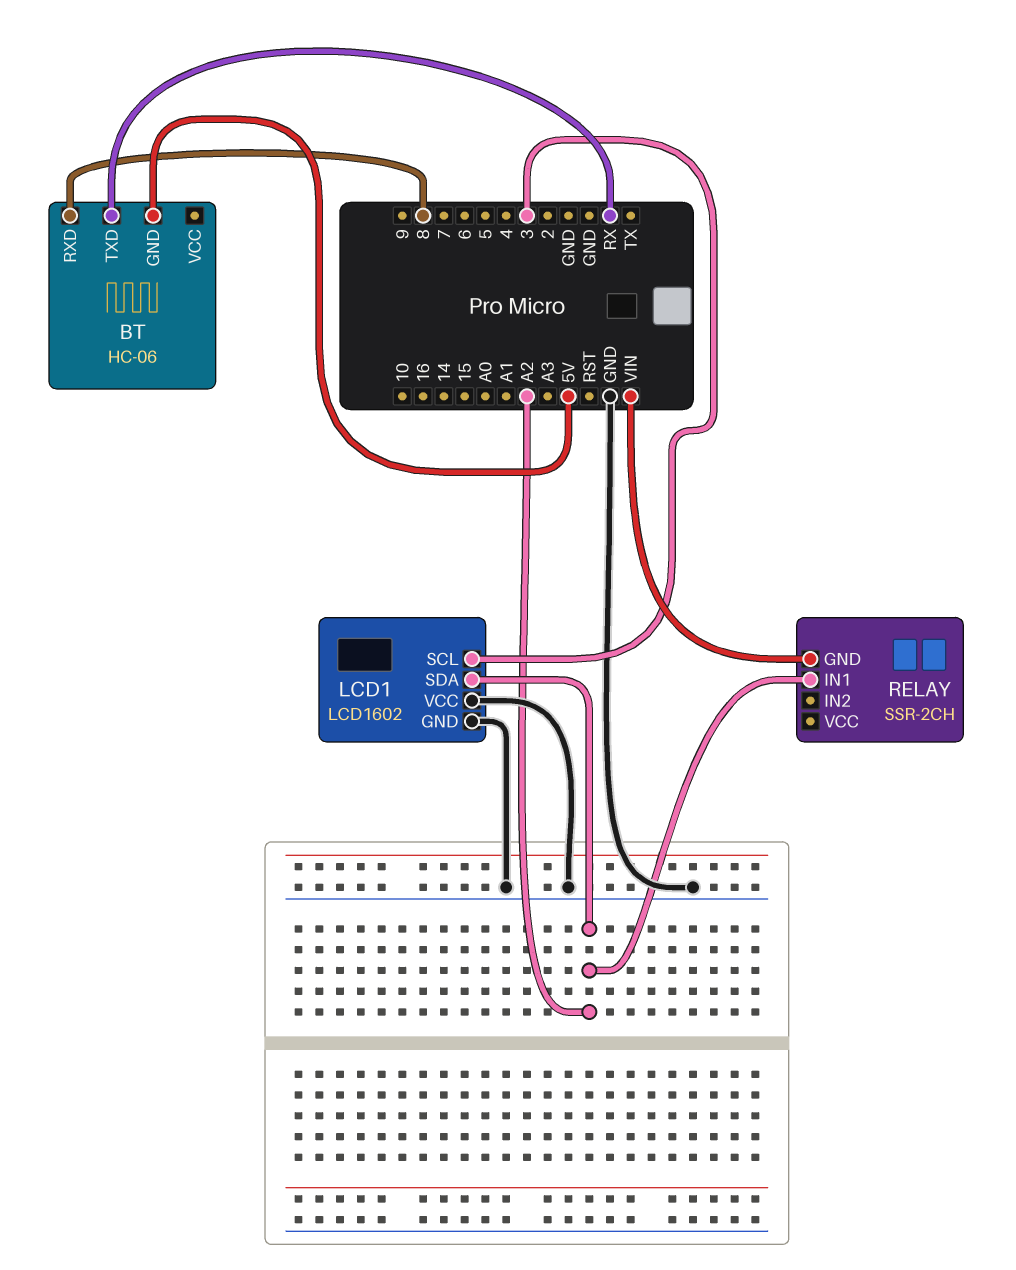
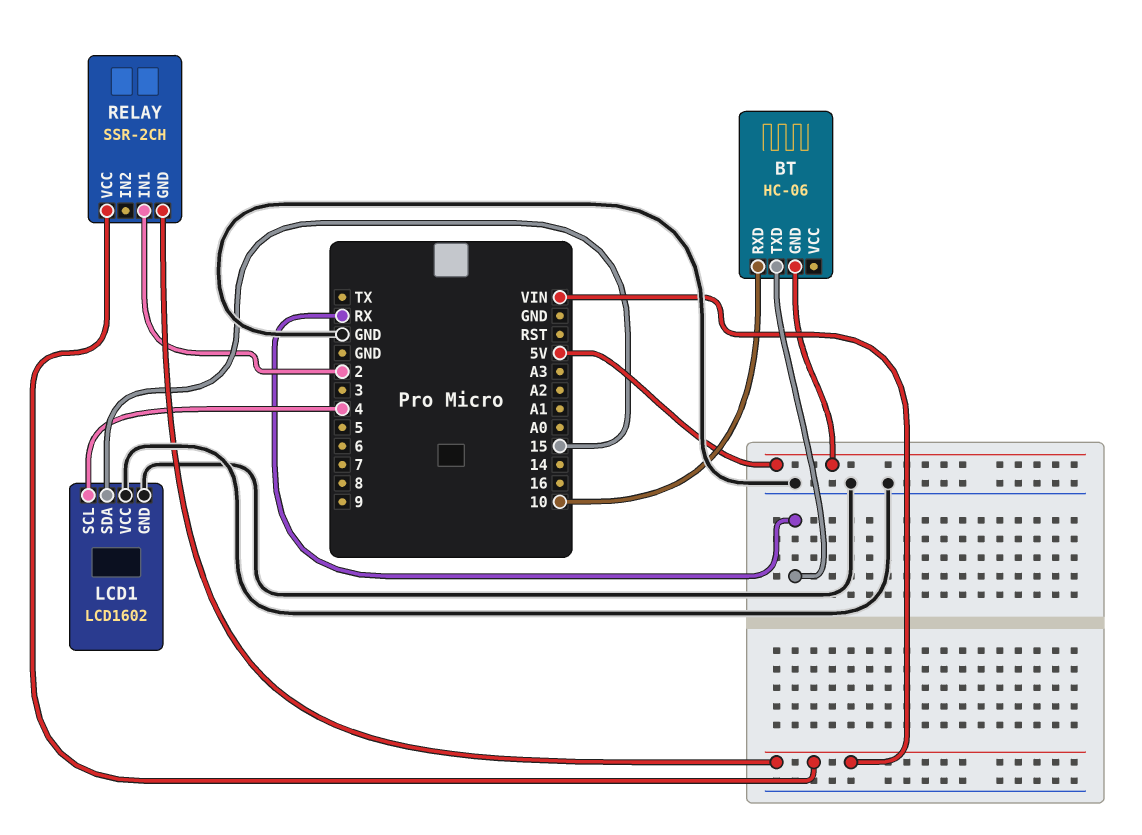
BT pin RXD: 8 -> 10
LCD1 pin SCL: 3 -> 4
LCD1 pin SDA: A2 -> 15
RELAY pin IN1: A2 -> 2
RELAY pin VCC: none -> VIN

